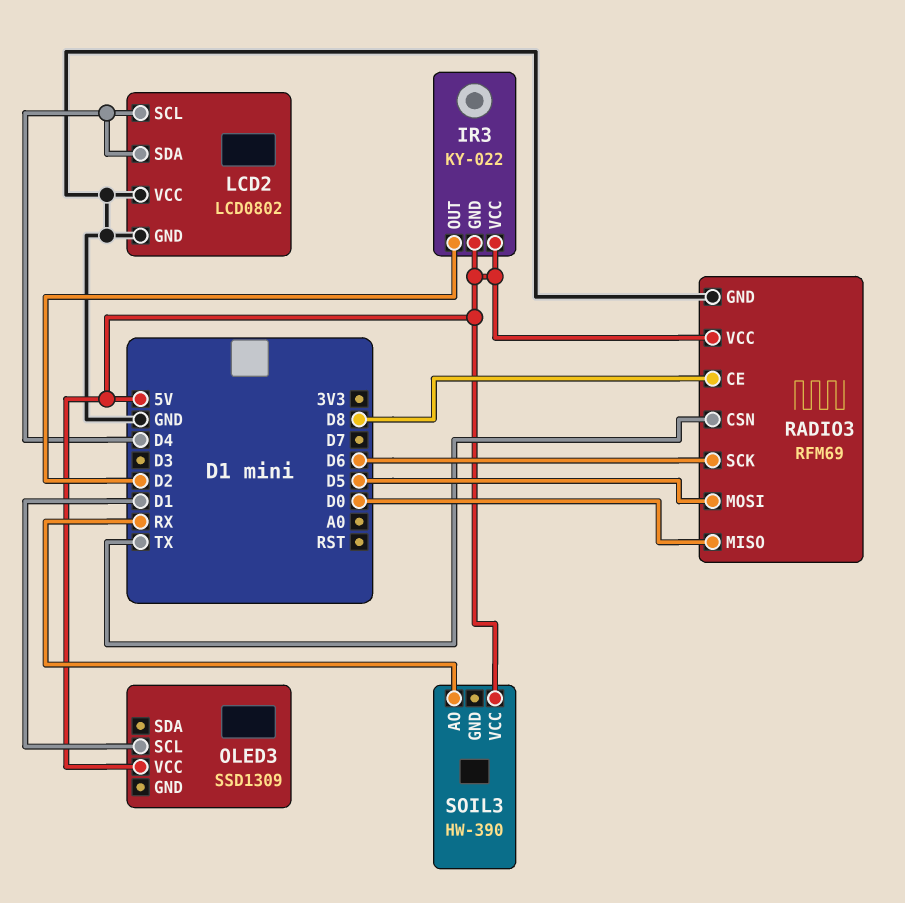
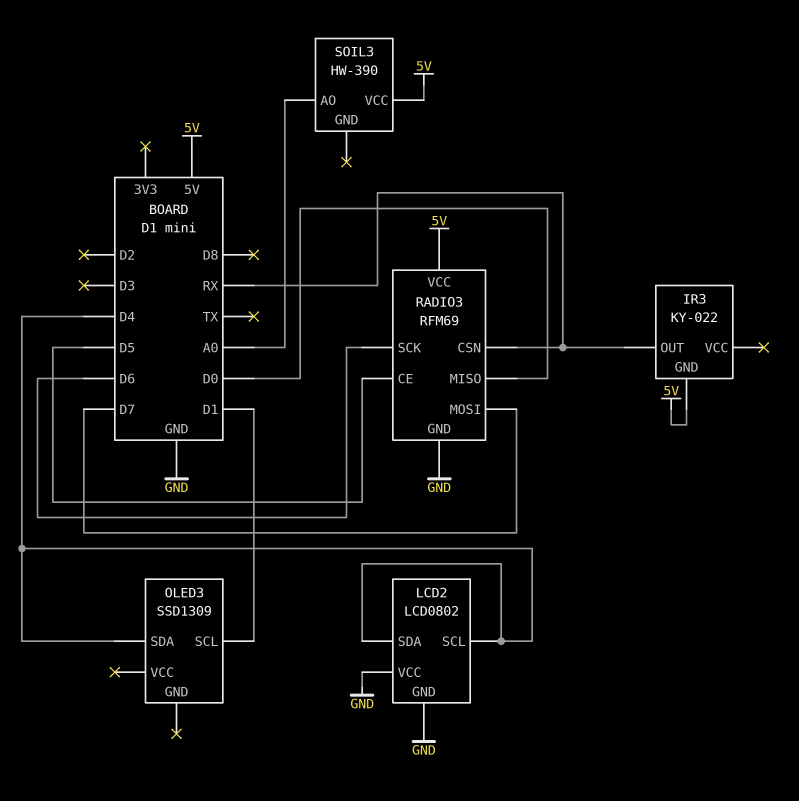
IR3 pin OUT: D2 -> RX
IR3 pin VCC: 5V -> none
OLED3 pin SDA: none -> D4
OLED3 pin VCC: 5V -> none
RADIO3 pin CE: D8 -> D5
RADIO3 pin CSN: TX -> RX
RADIO3 pin MOSI: D5 -> D7
SOIL3 pin AO: RX -> A0

